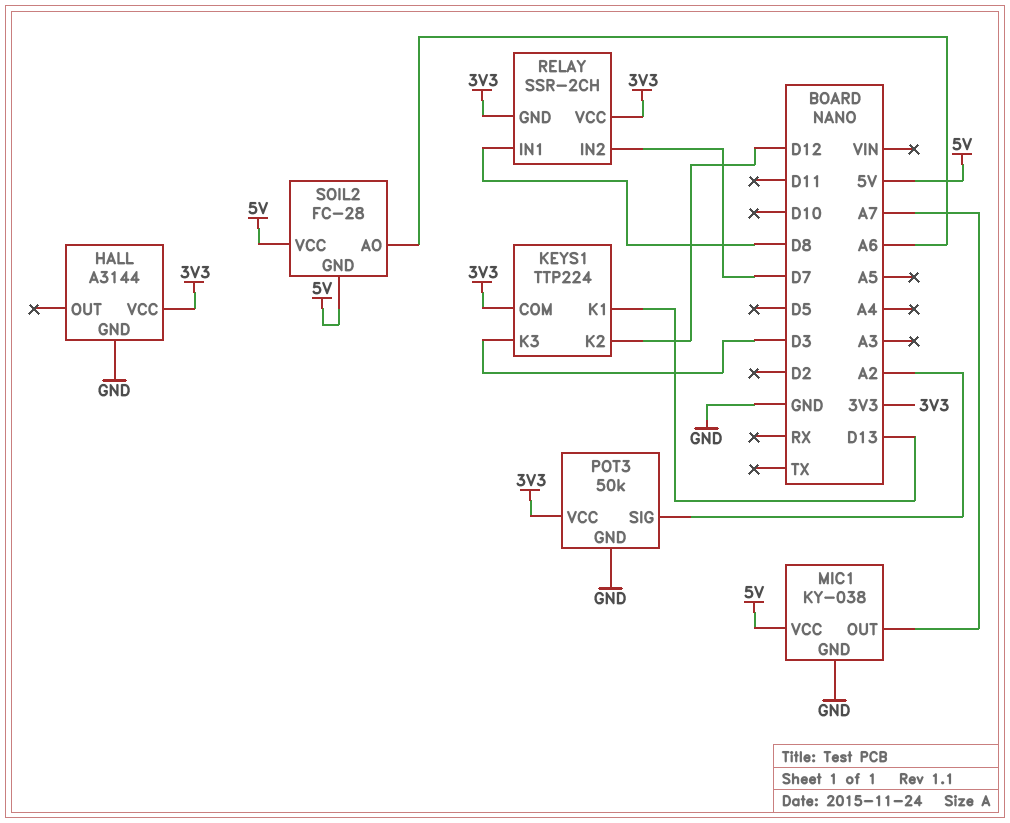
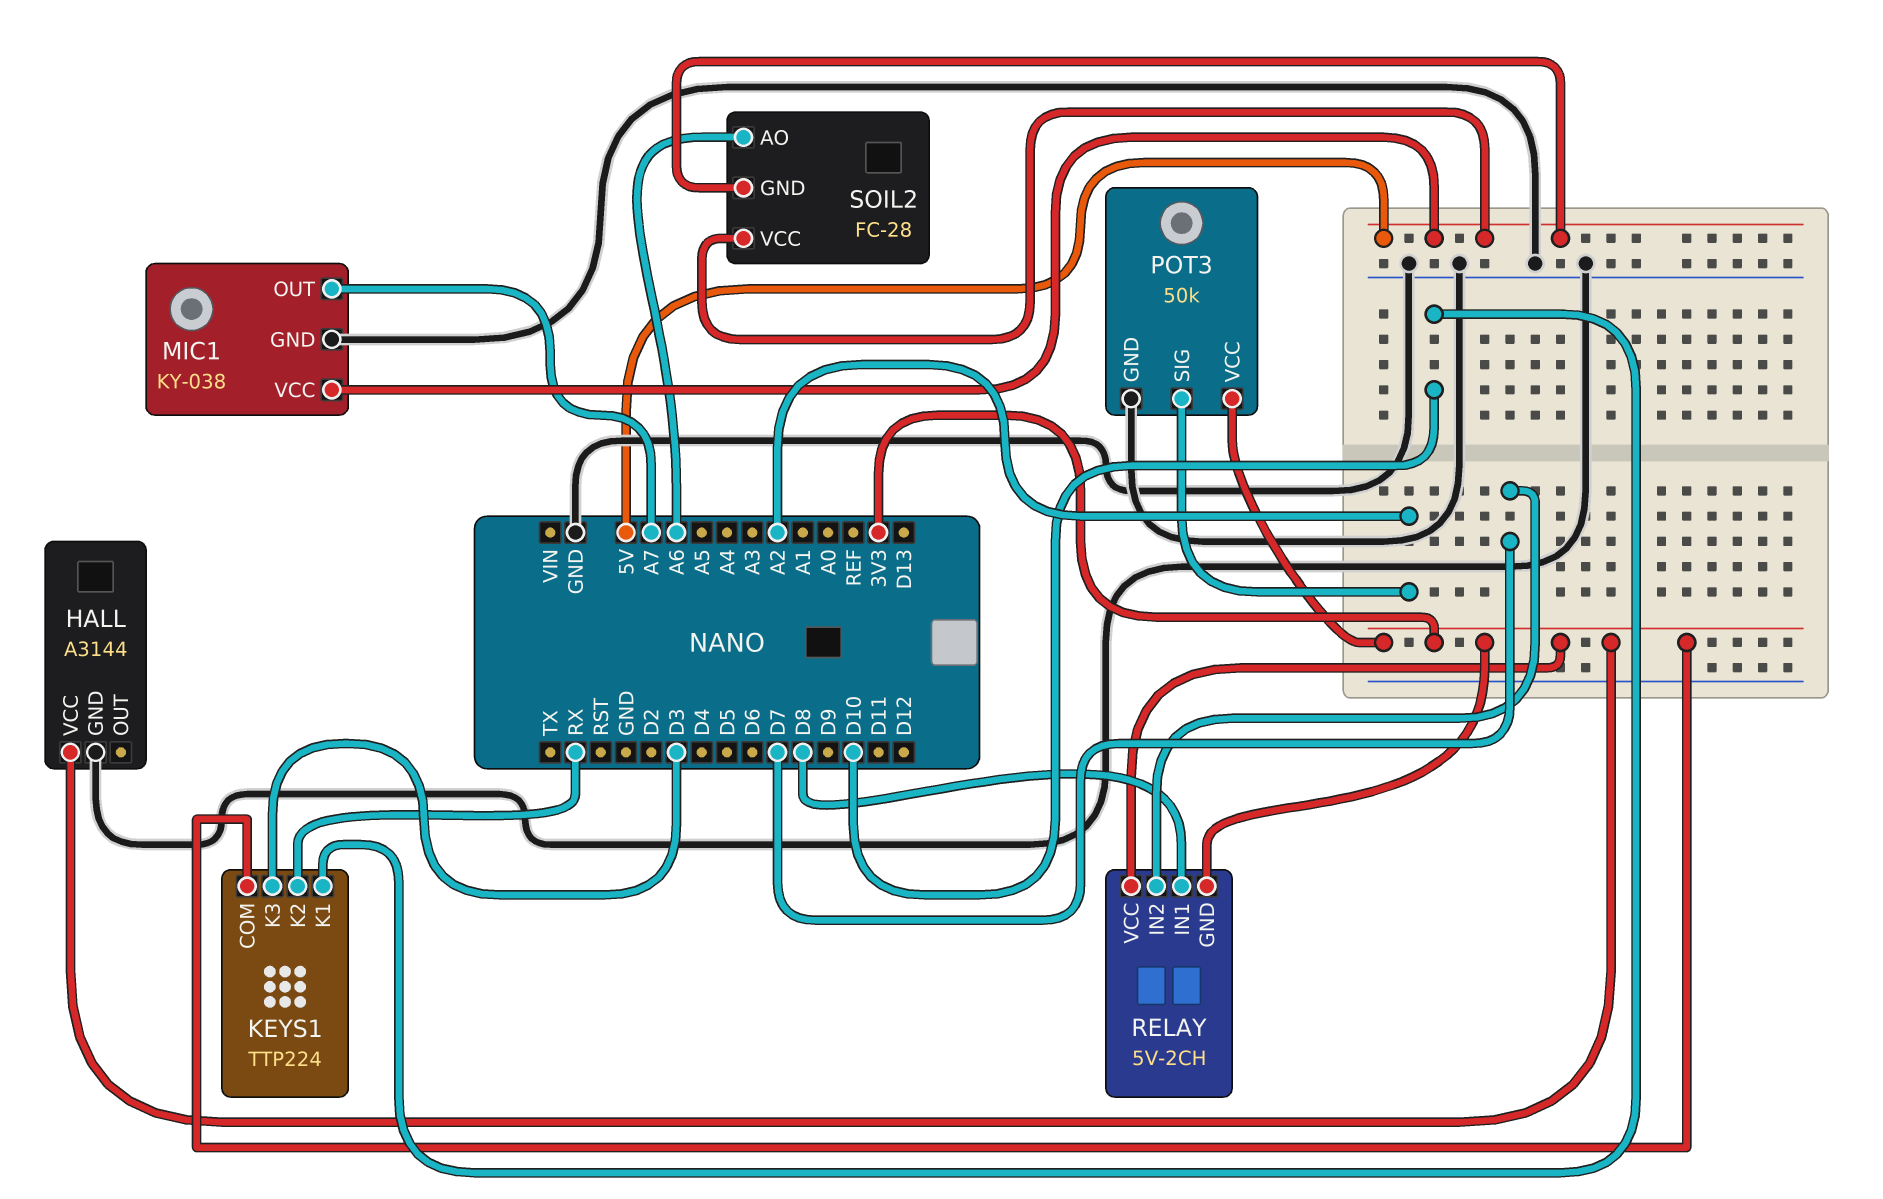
KEYS1 pin K1: D13 -> D10
KEYS1 pin K2: D12 -> RX
RELAY: SSR-2CH -> 5V-2CH

